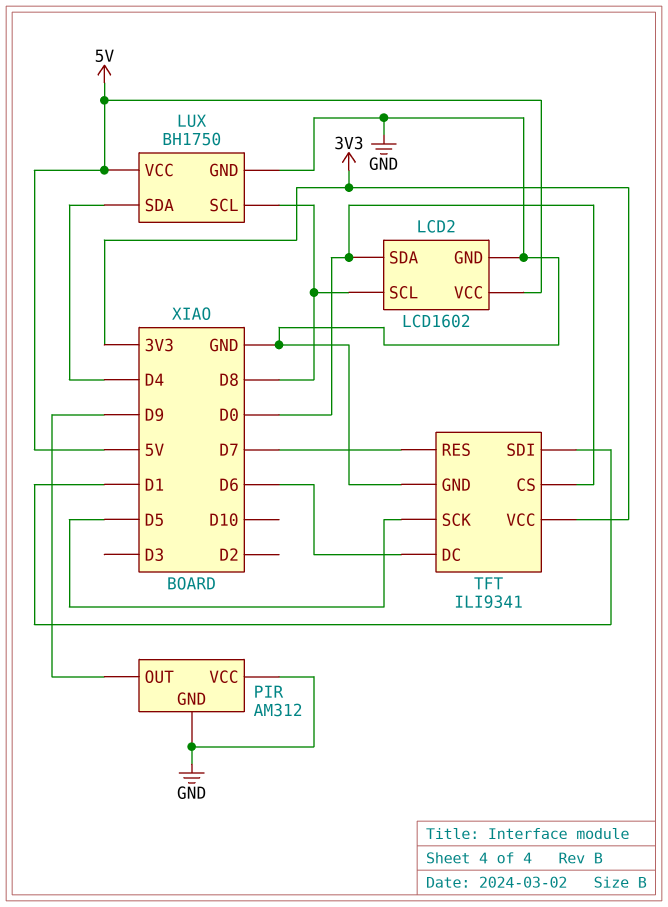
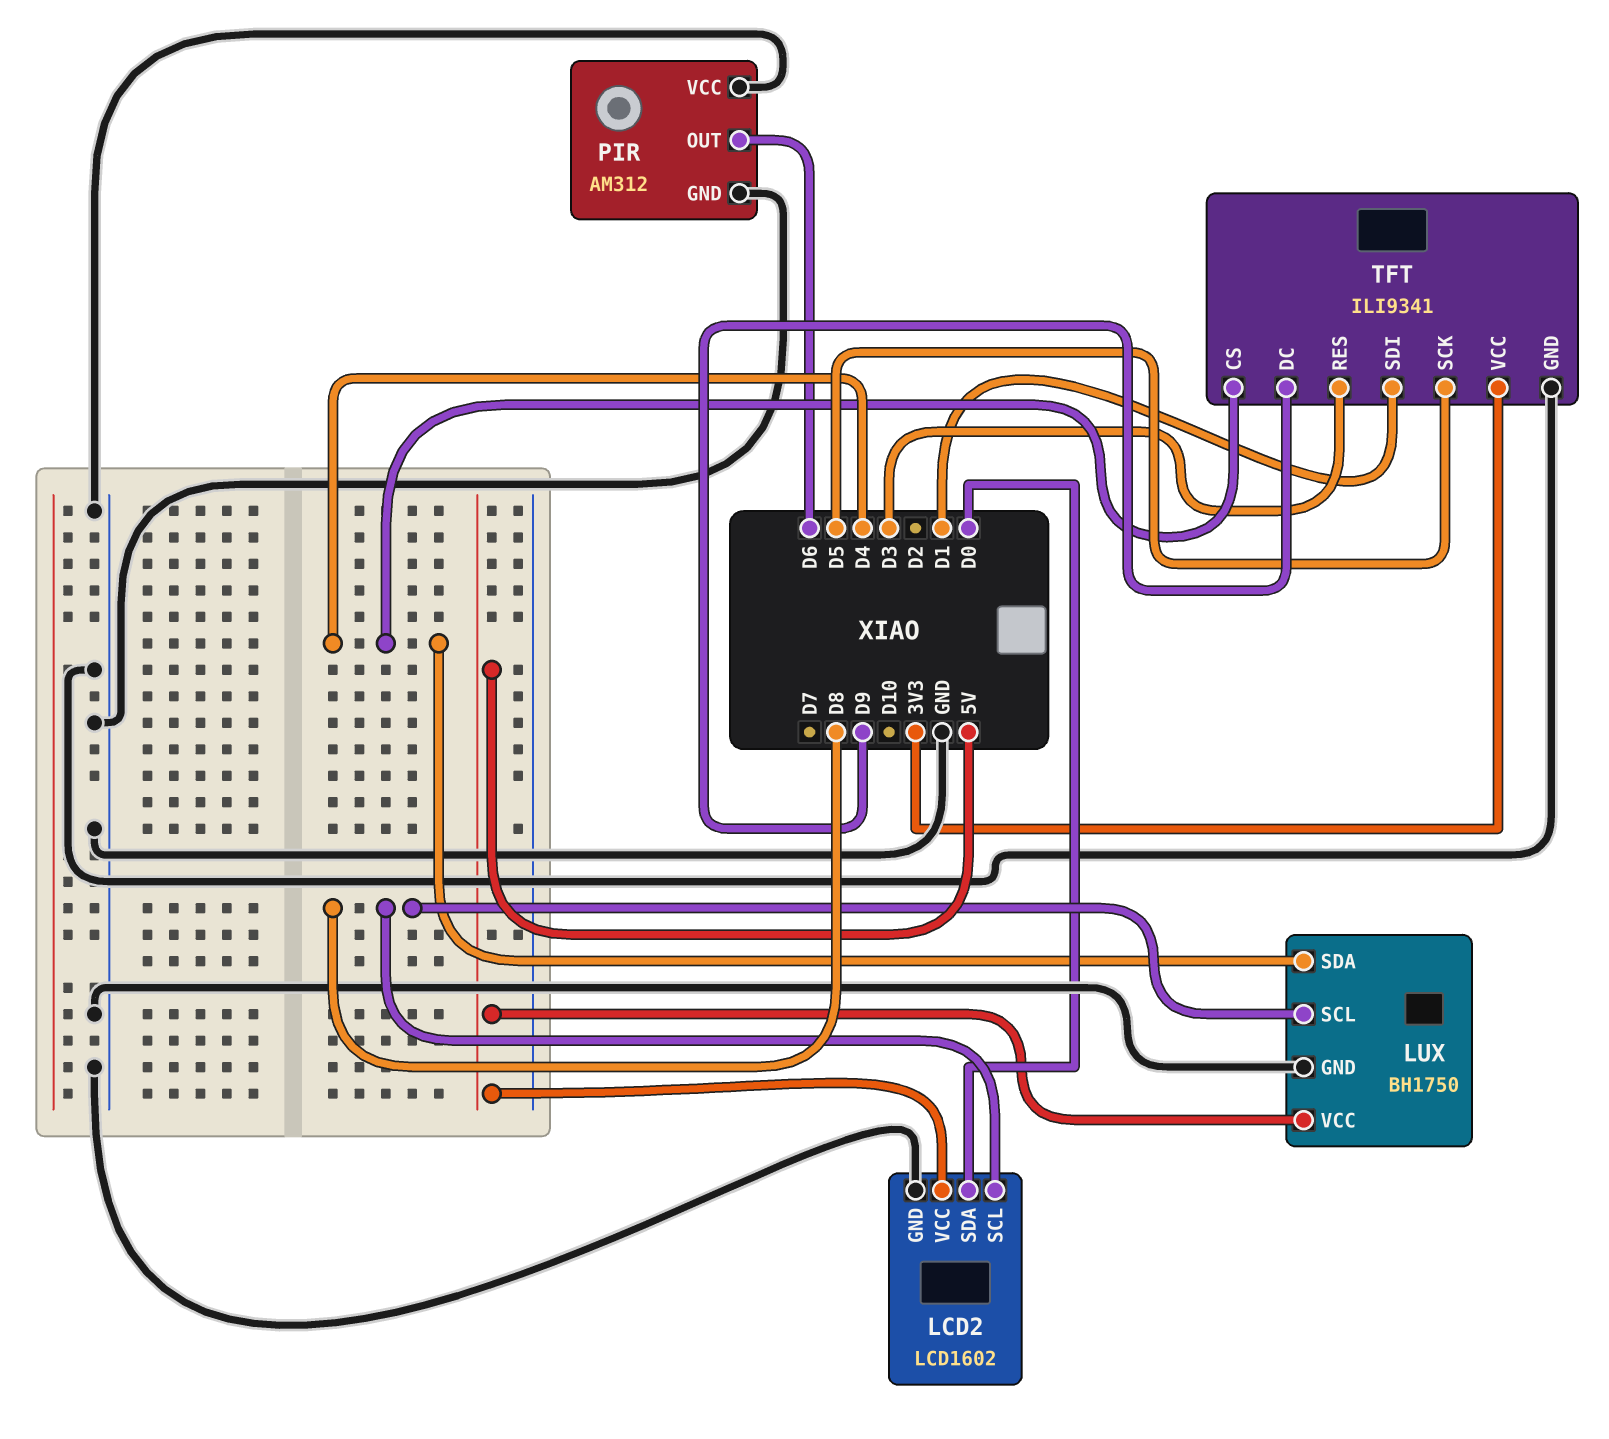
PIR pin OUT: D9 -> D6
TFT pin CS: D0 -> D4
TFT pin DC: D6 -> D9
TFT pin RES: D7 -> D3

